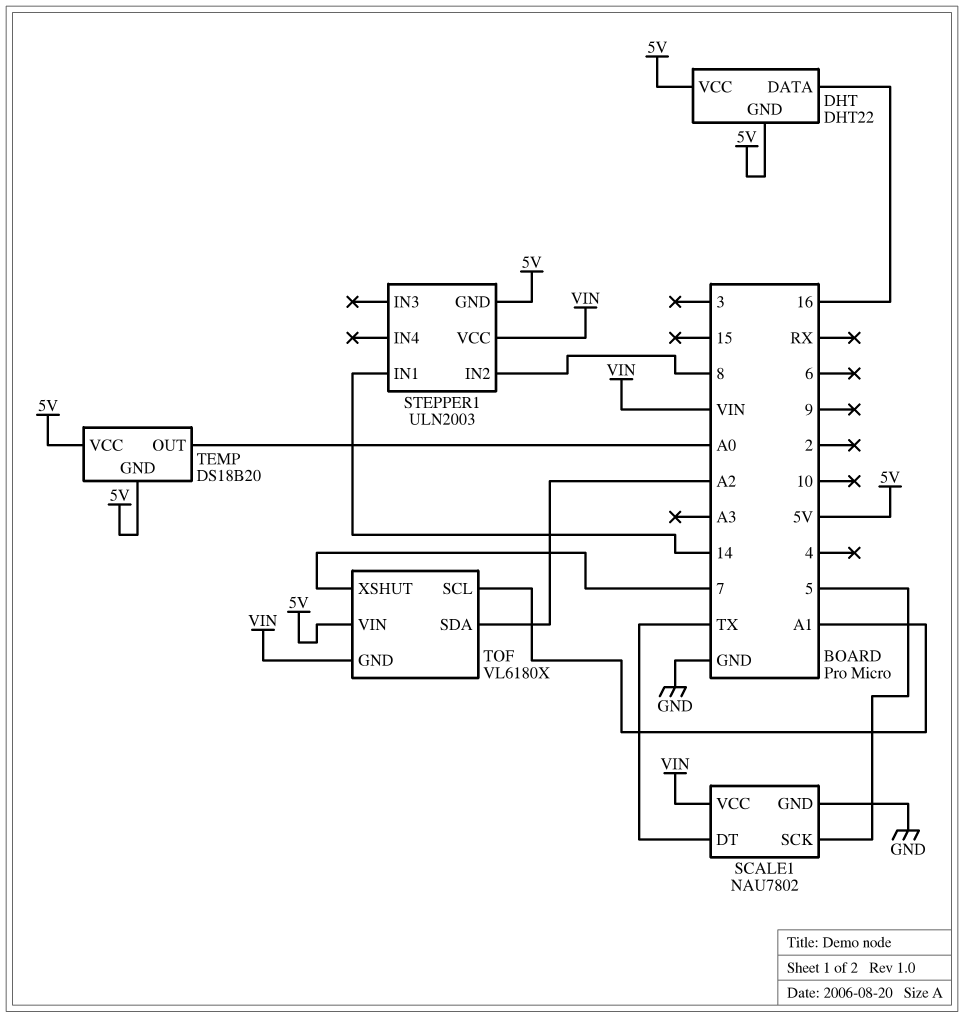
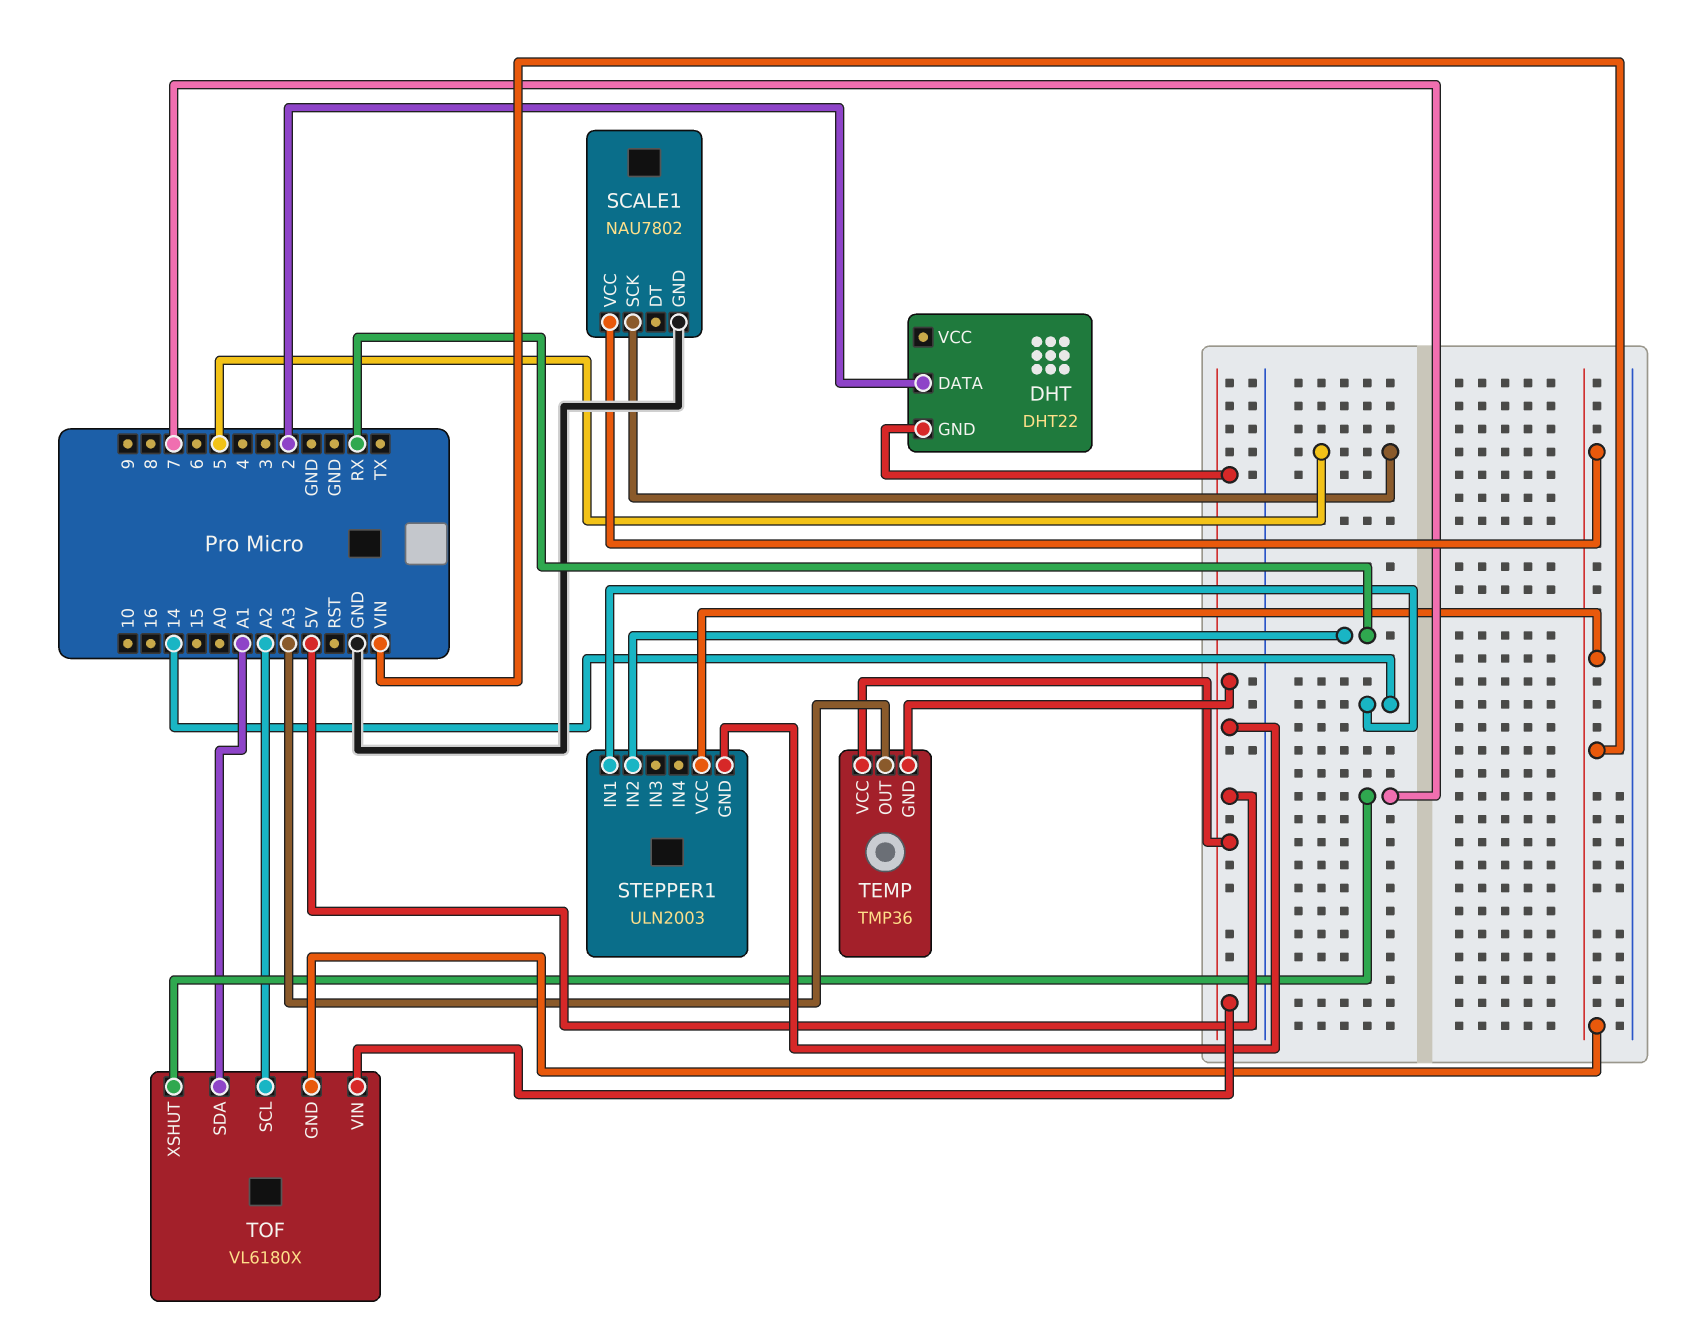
DHT pin DATA: 16 -> 2
DHT pin VCC: 5V -> none
SCALE1 pin DT: TX -> none
STEPPER1 pin IN2: 8 -> RX
TEMP: DS18B20 -> TMP36
TEMP pin OUT: A0 -> A3
TOF pin SCL: A1 -> A2
TOF pin SDA: A2 -> A1

